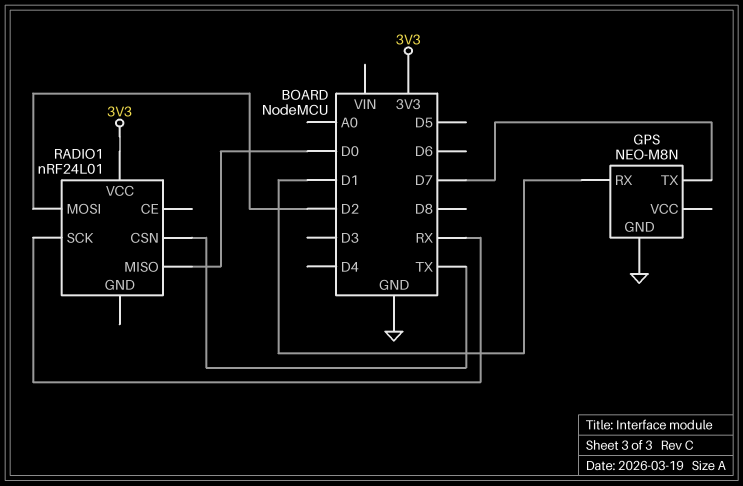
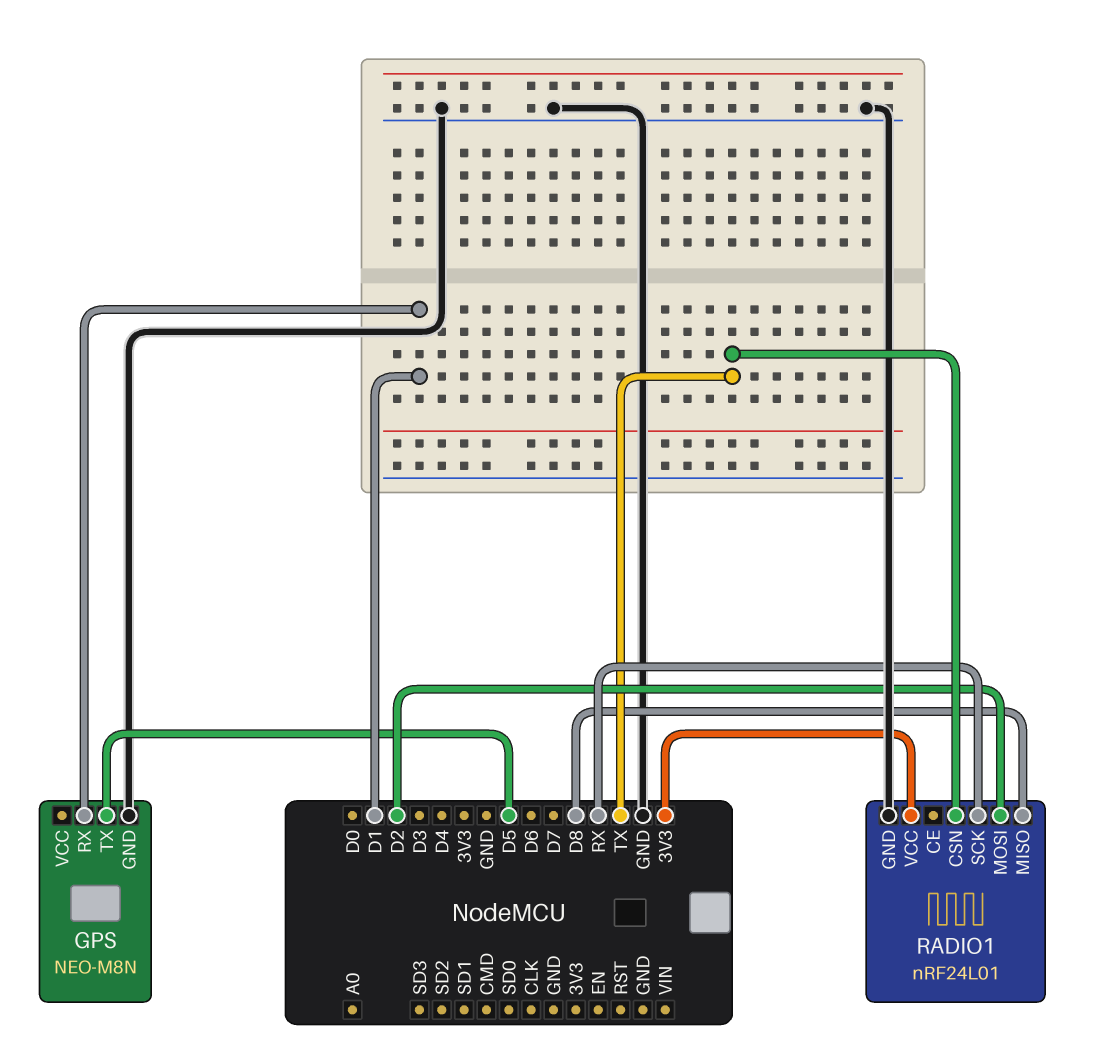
GPS pin TX: D7 -> D5
RADIO1 pin GND: none -> GND
RADIO1 pin MISO: D0 -> D8

